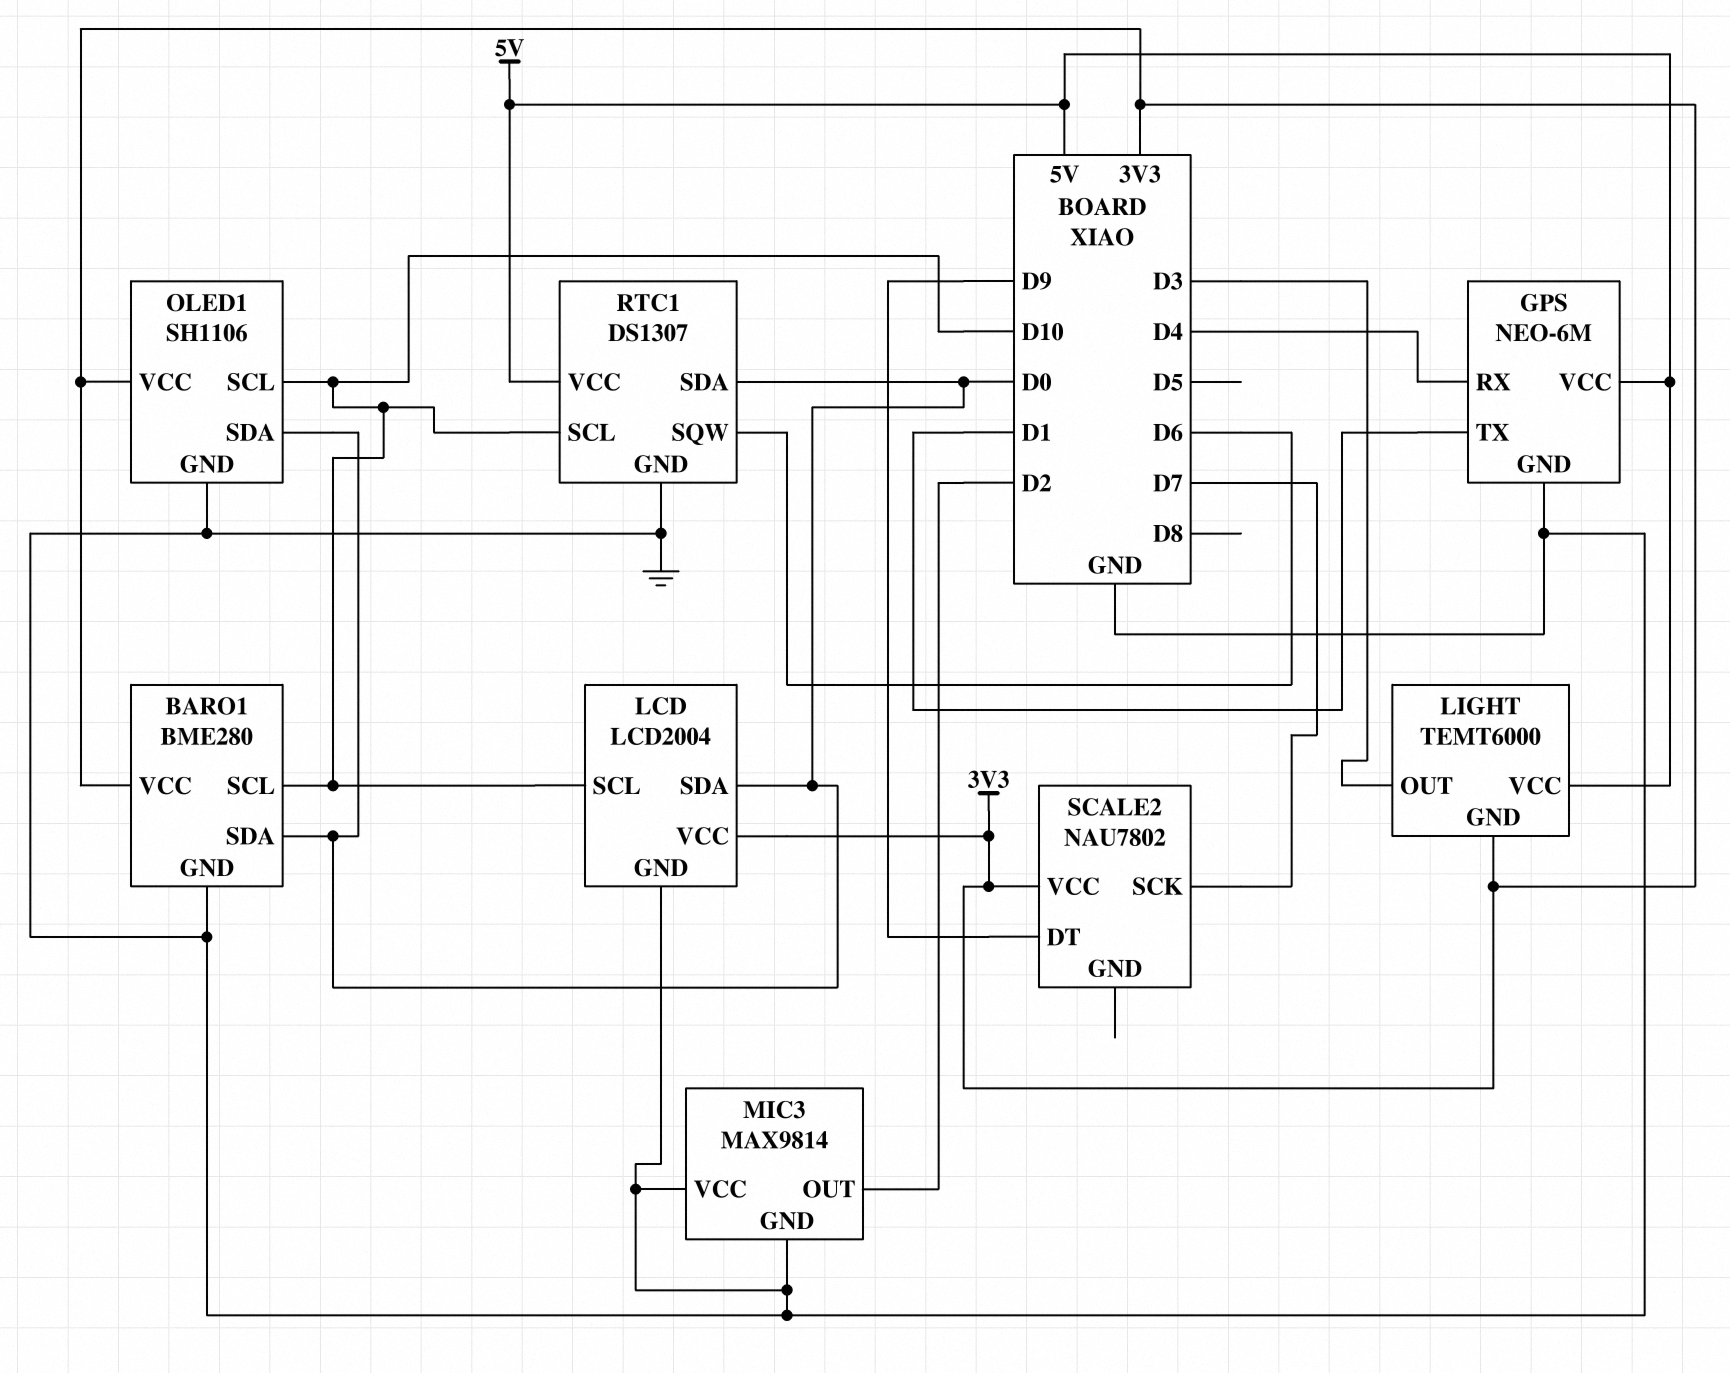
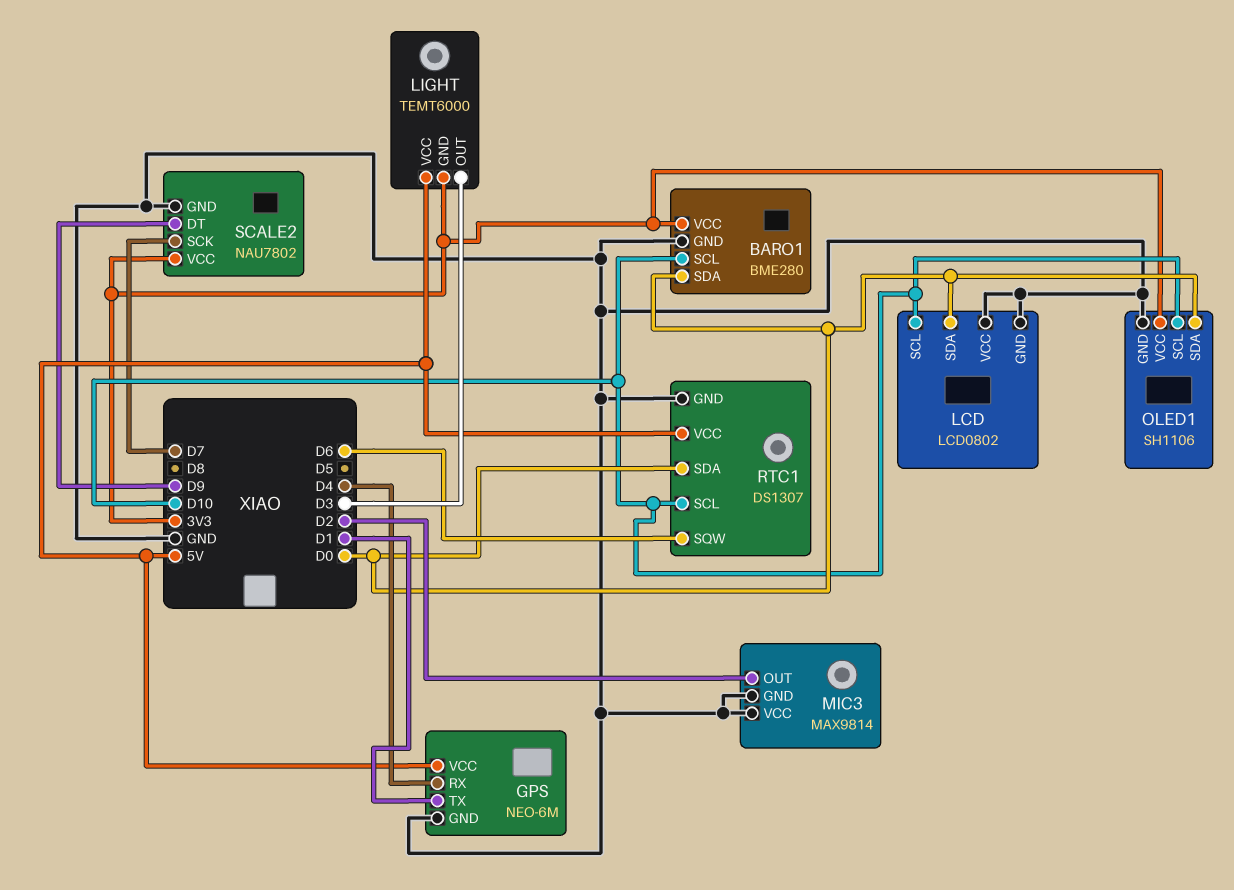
LCD: LCD2004 -> LCD0802
LCD pin VCC: 3V3 -> GND
SCALE2 pin GND: none -> GND

